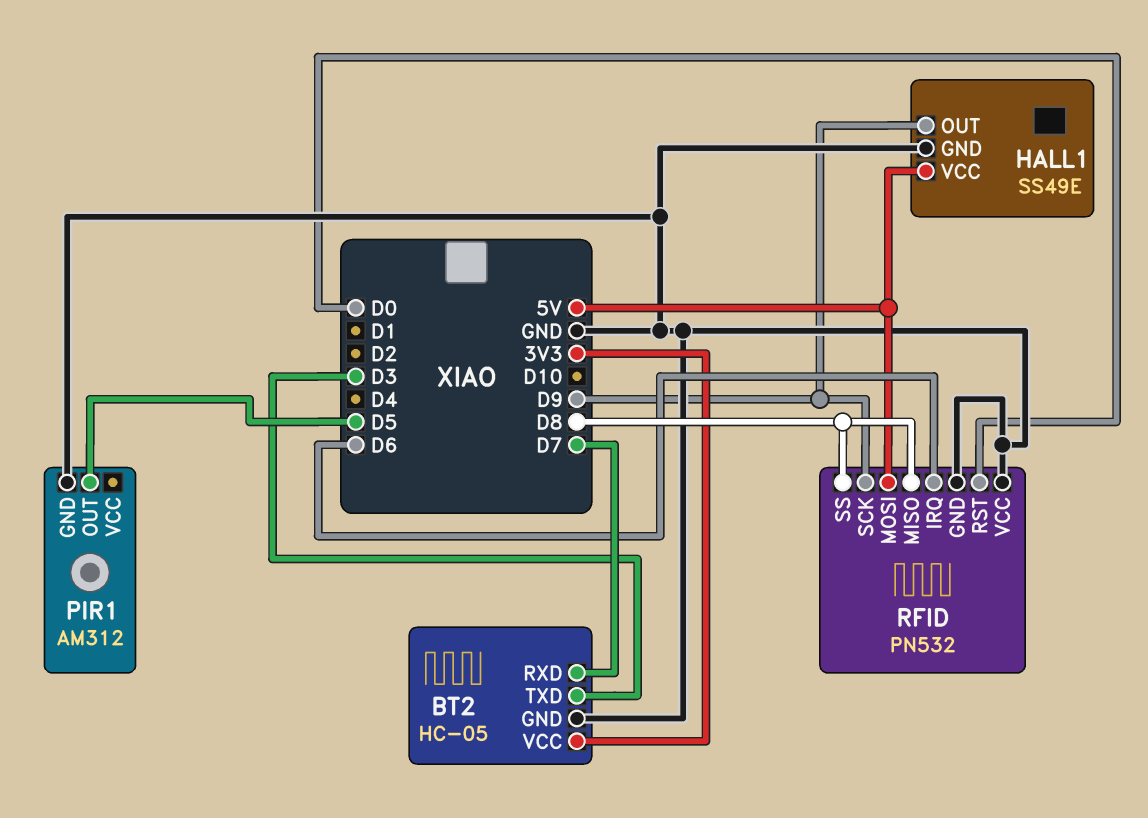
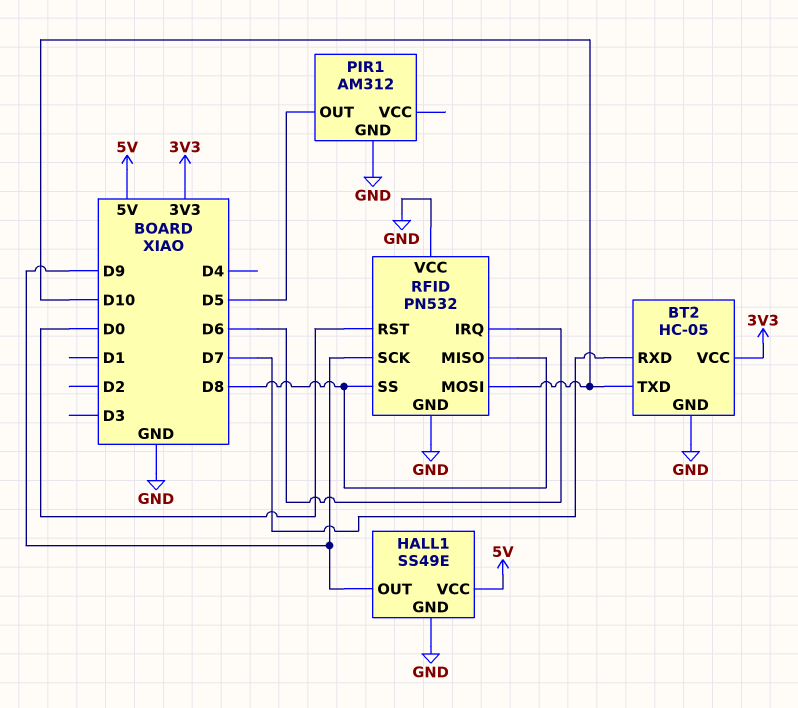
BT2 pin TXD: D3 -> D10
RFID pin MOSI: 5V -> D10

